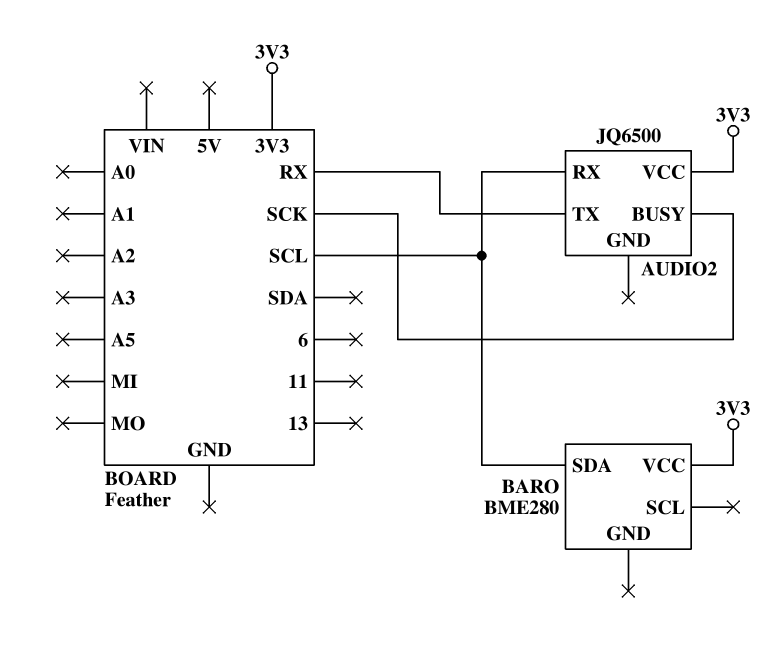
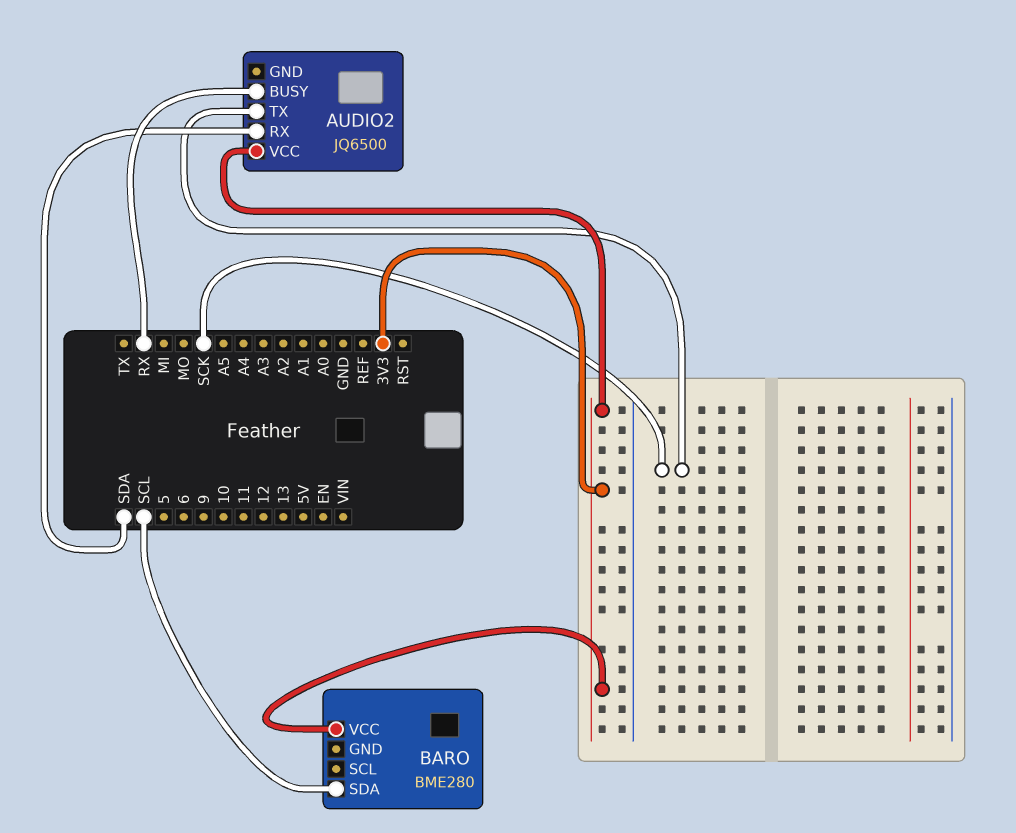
AUDIO2 pin BUSY: SCK -> RX
AUDIO2 pin RX: SCL -> SDA
AUDIO2 pin TX: RX -> SCK

